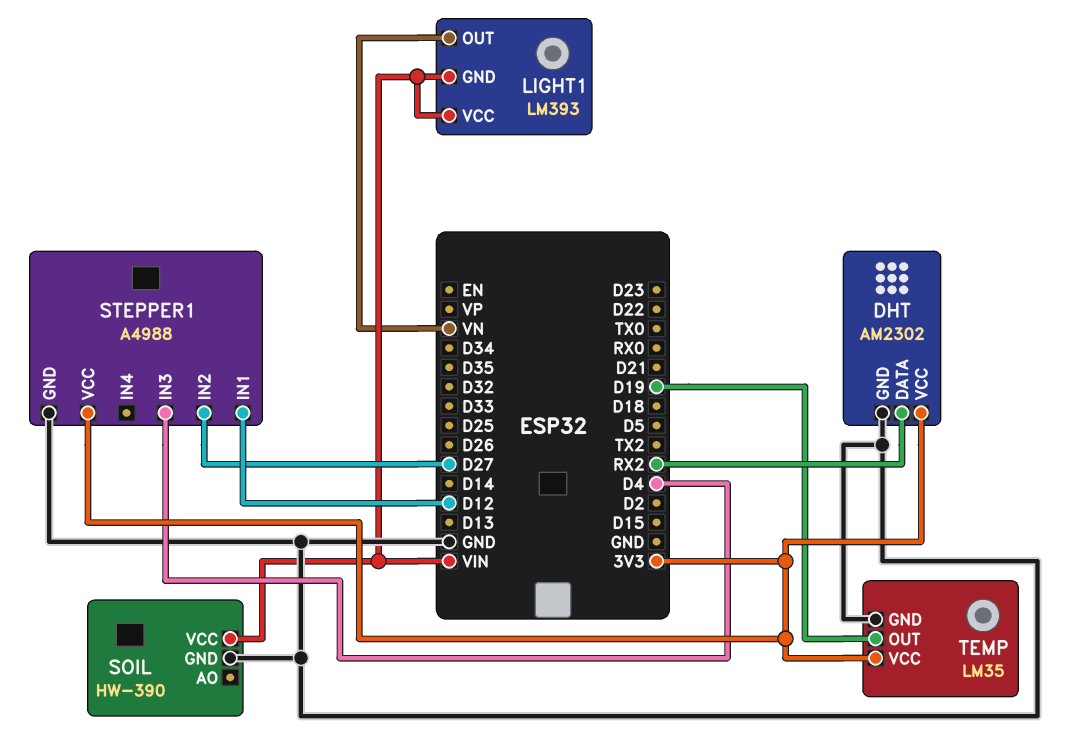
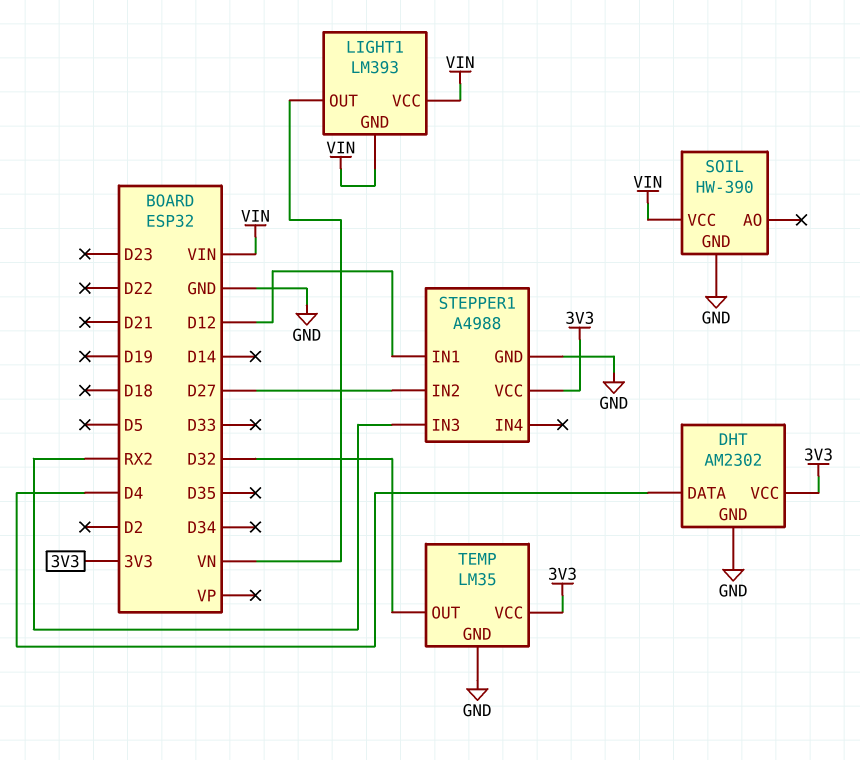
DHT pin DATA: RX2 -> D4
STEPPER1 pin IN3: D4 -> RX2
TEMP pin OUT: D19 -> D32

